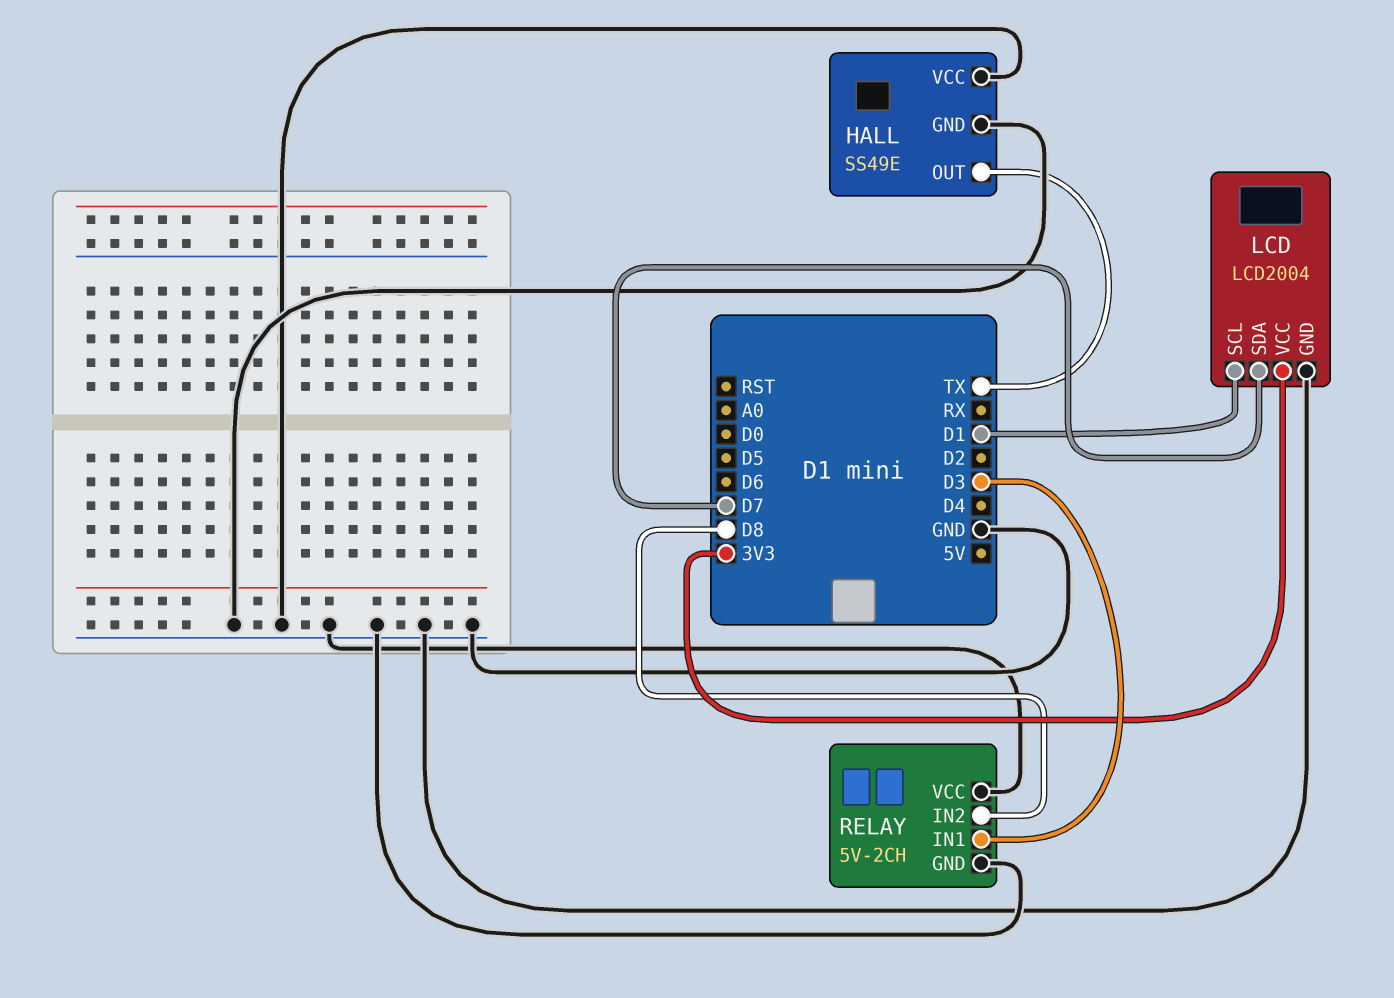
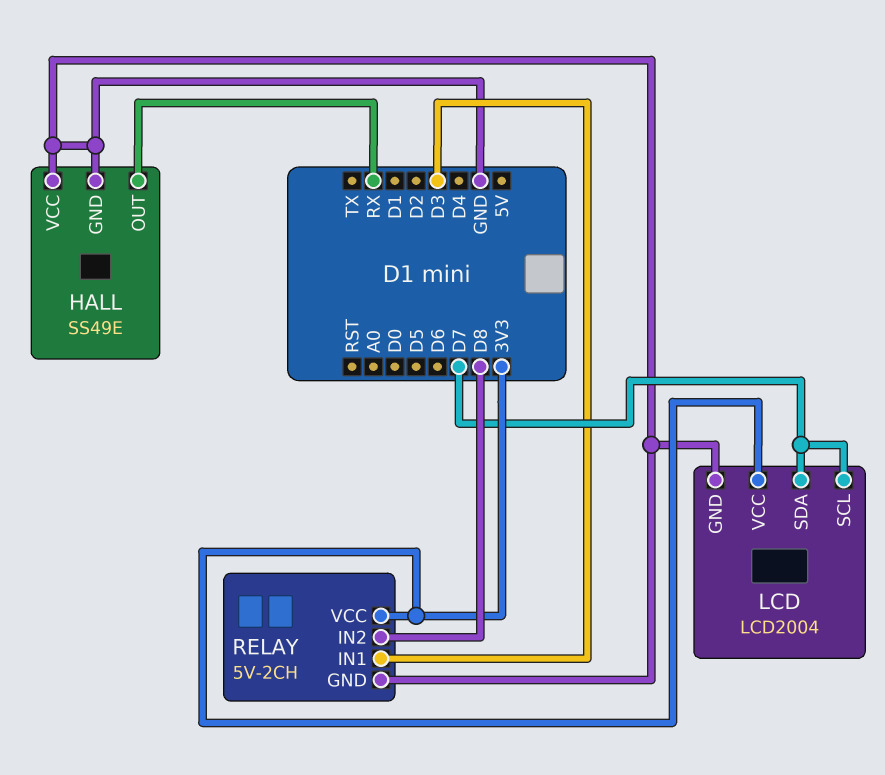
HALL pin OUT: TX -> RX
LCD pin SCL: D1 -> D7
RELAY pin VCC: GND -> 3V3

